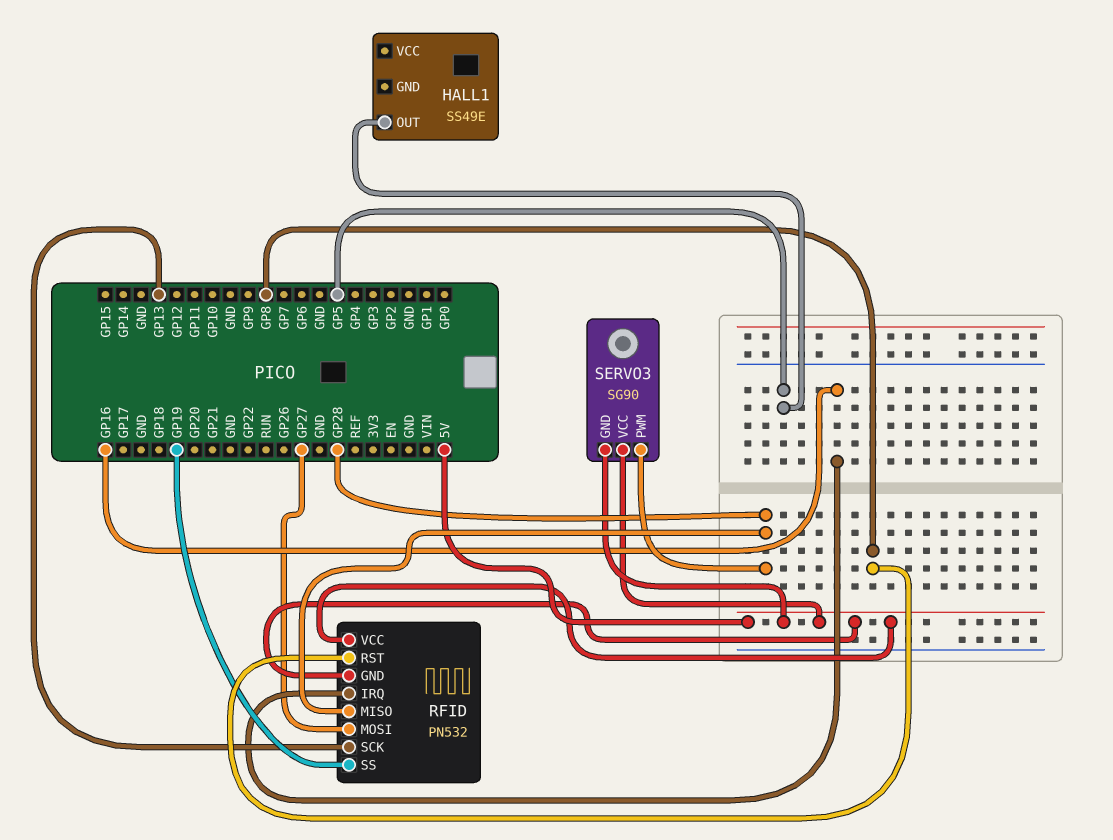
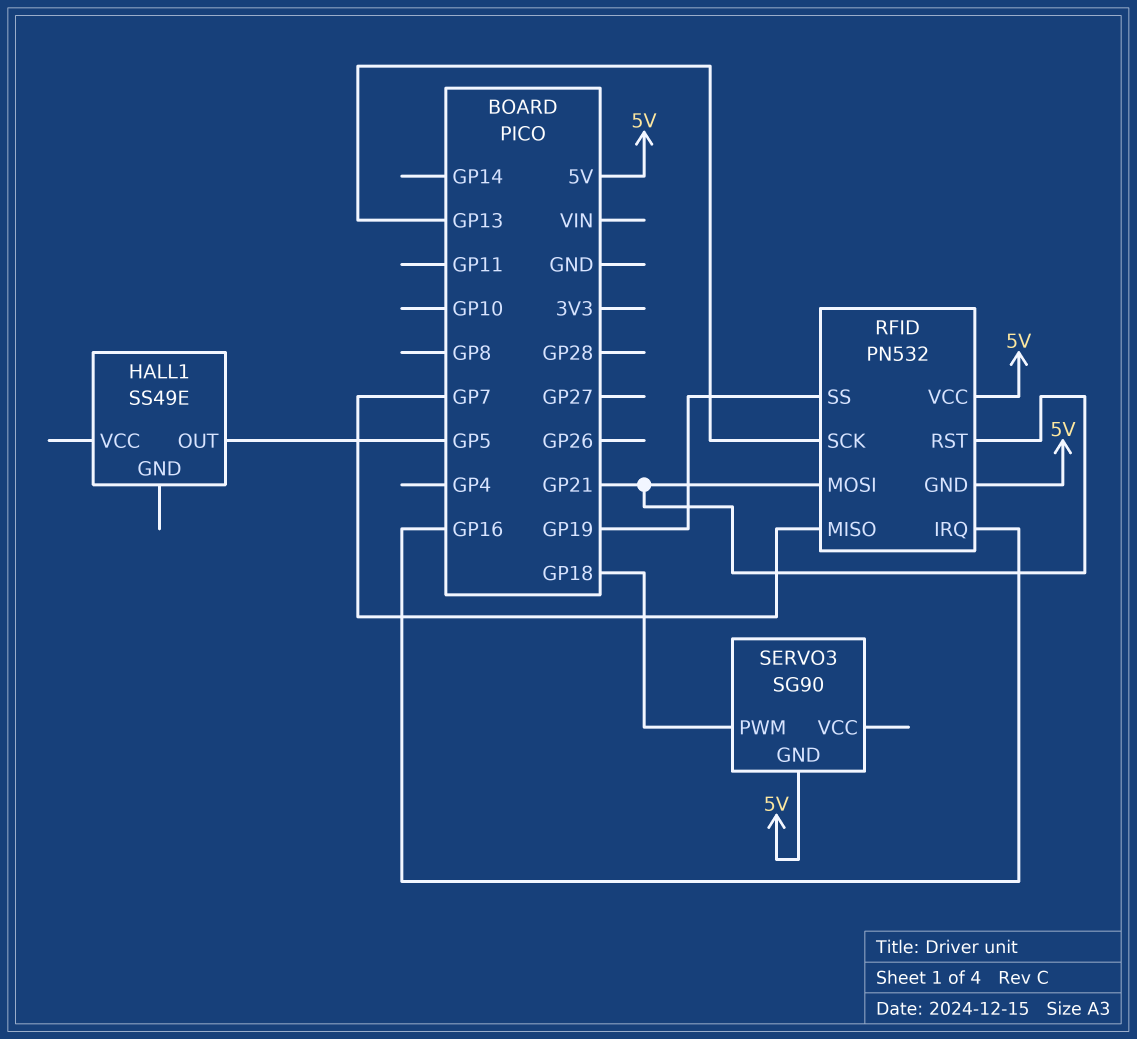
RFID pin MISO: GP28 -> GP7
RFID pin MOSI: GP27 -> GP21
RFID pin RST: GP8 -> GP21
SERVO3 pin PWM: GP28 -> GP18
SERVO3 pin VCC: 5V -> none

